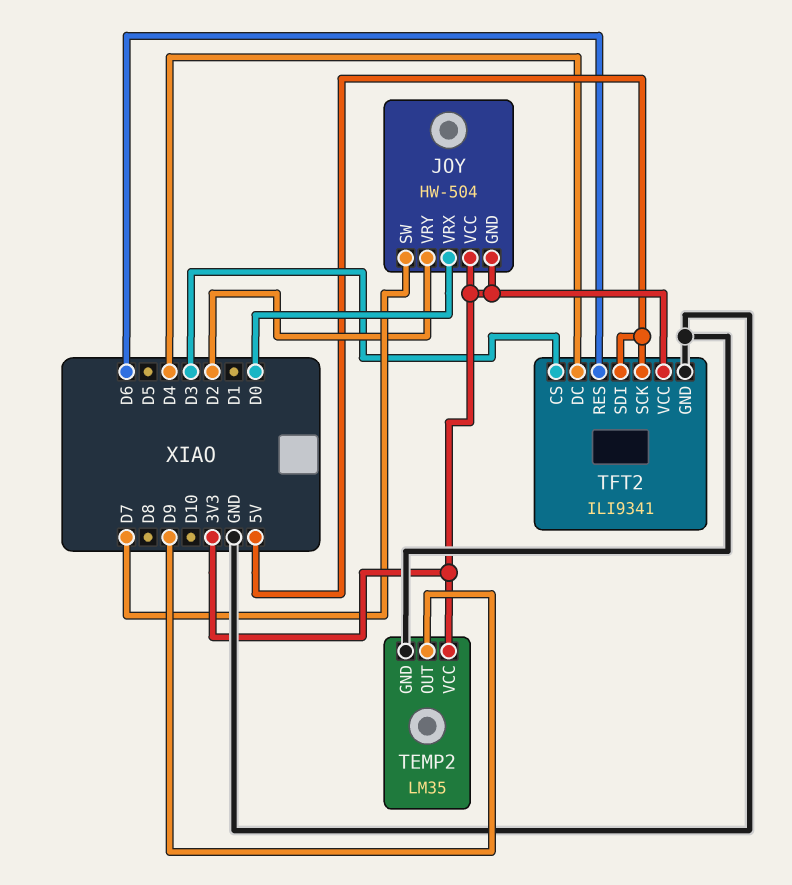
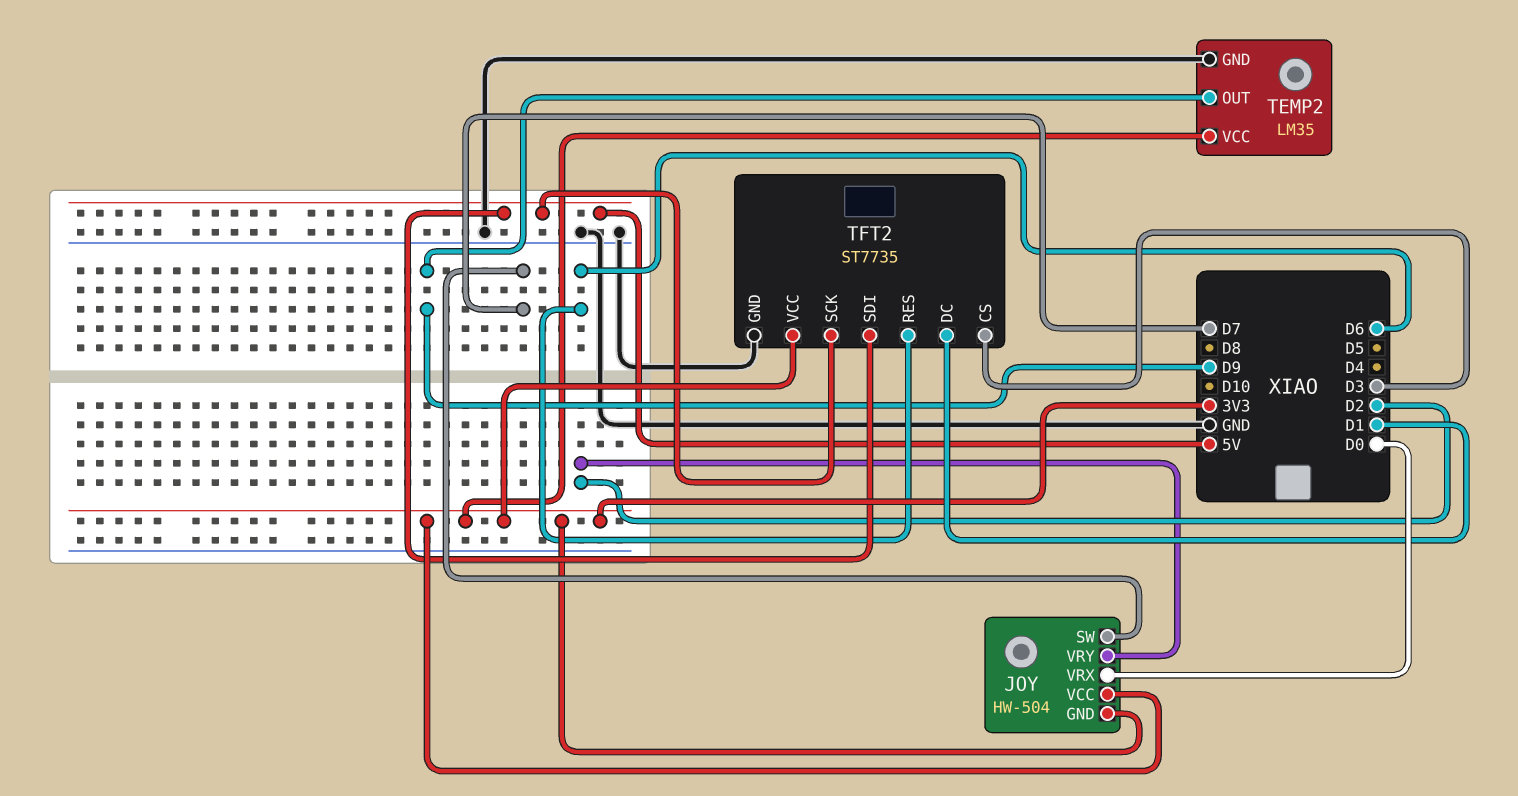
TFT2: ILI9341 -> ST7735
TFT2 pin DC: D4 -> D1

